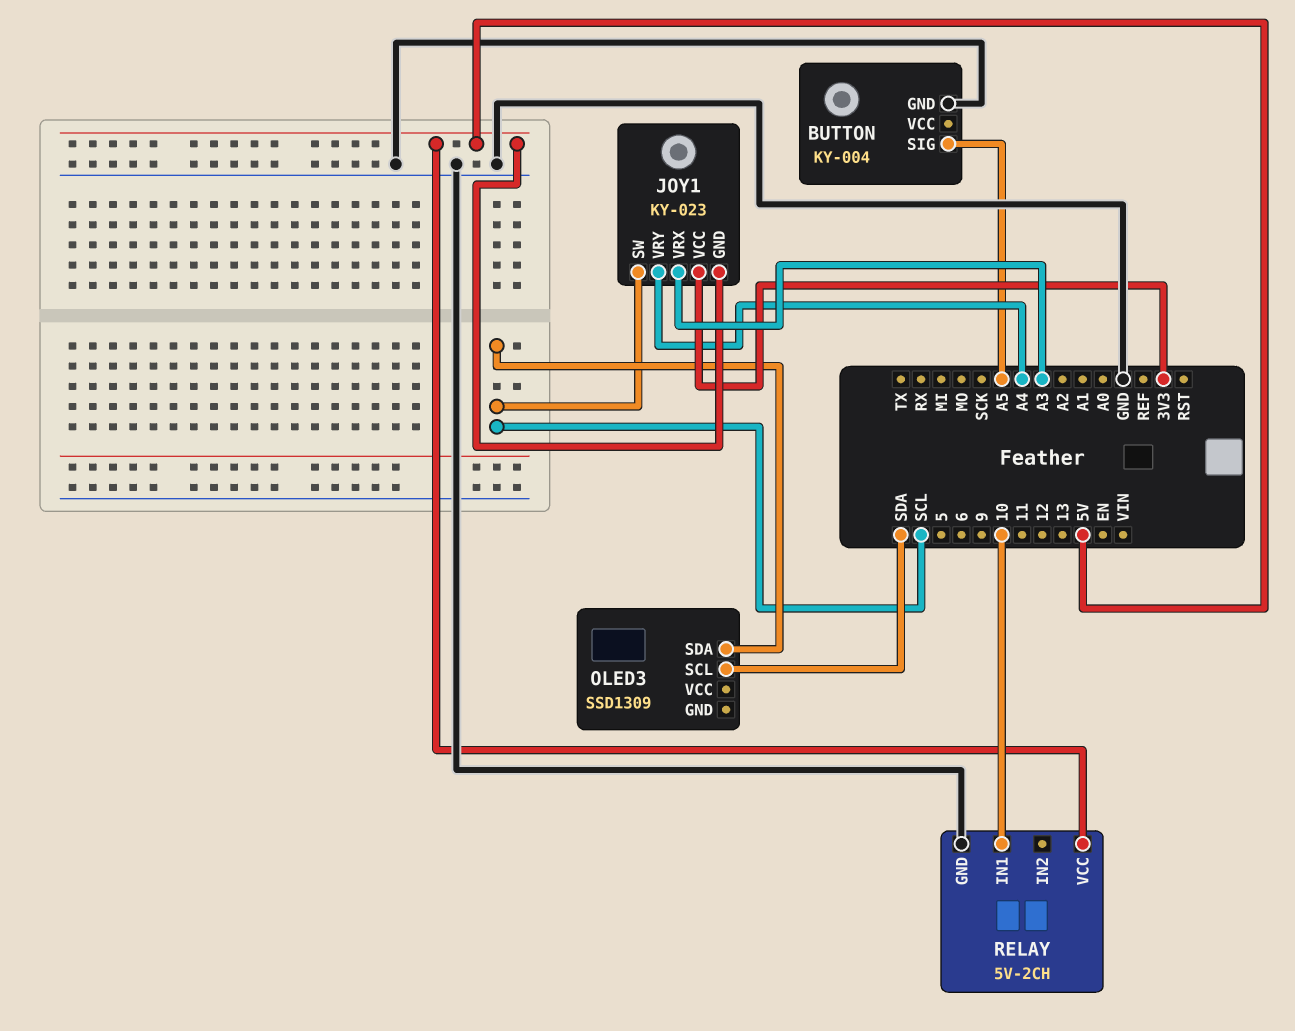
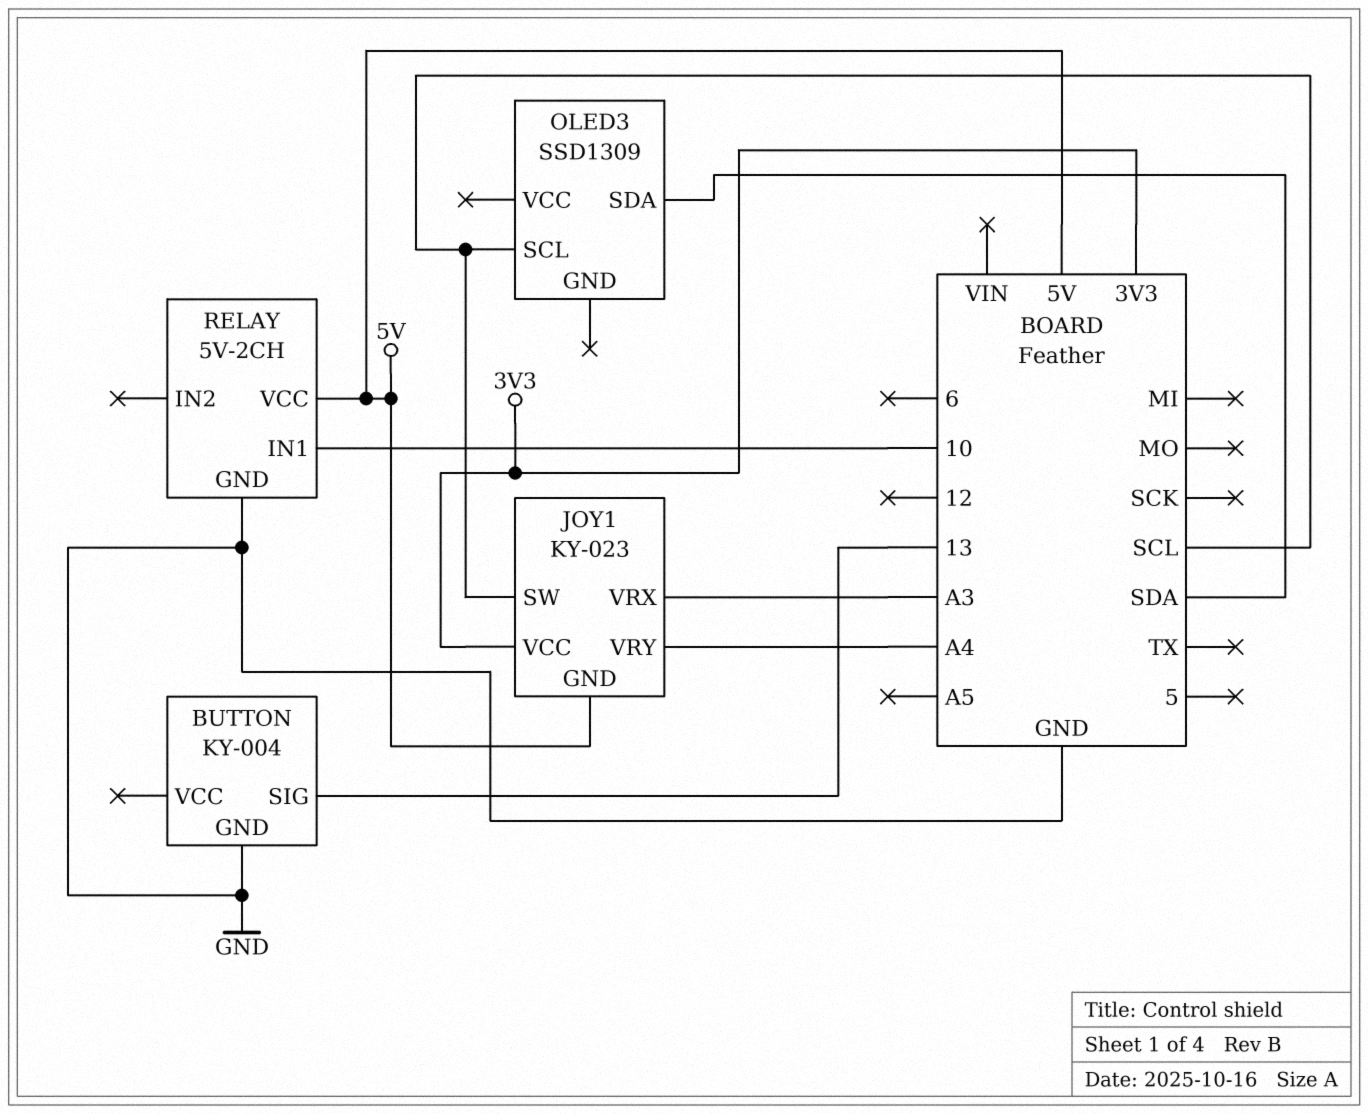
BUTTON pin SIG: A5 -> 13
OLED3 pin SCL: SDA -> SCL
OLED3 pin SDA: SCL -> SDA

